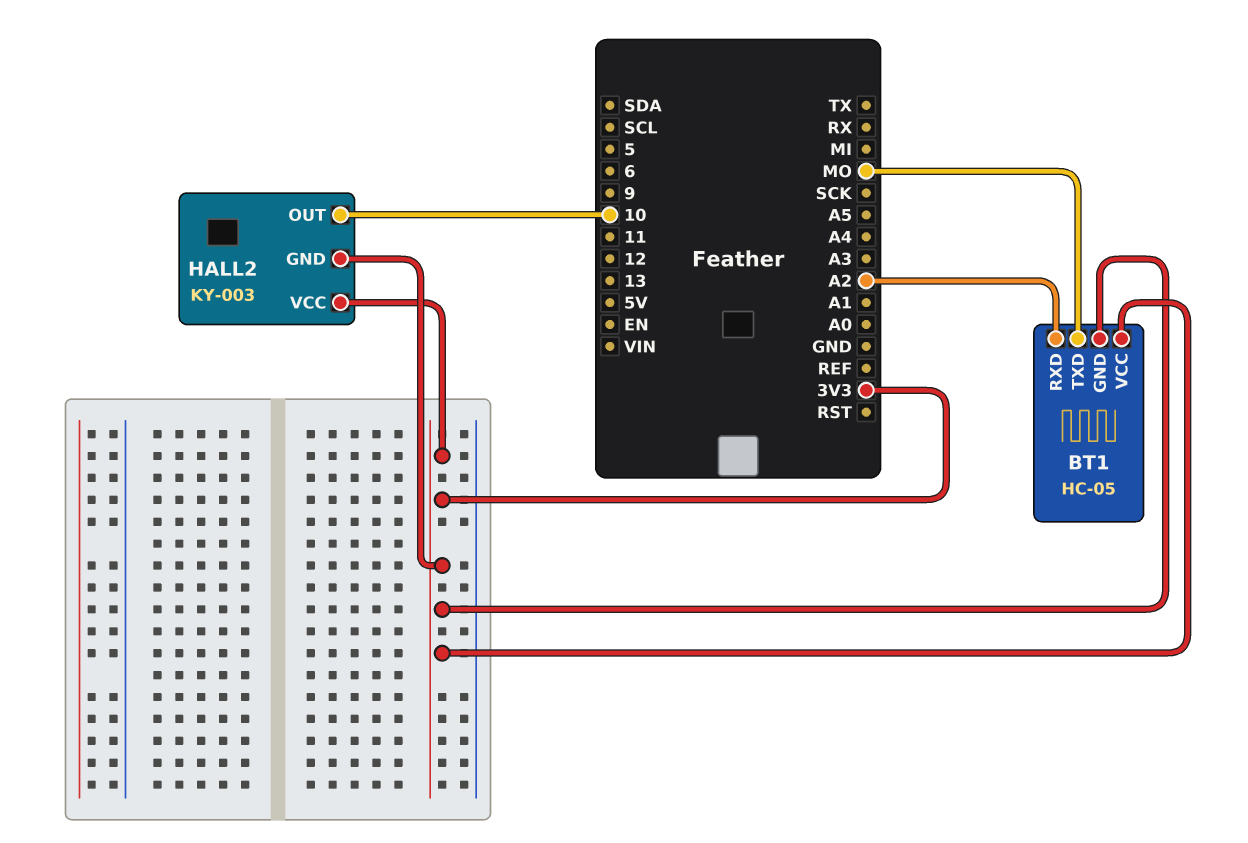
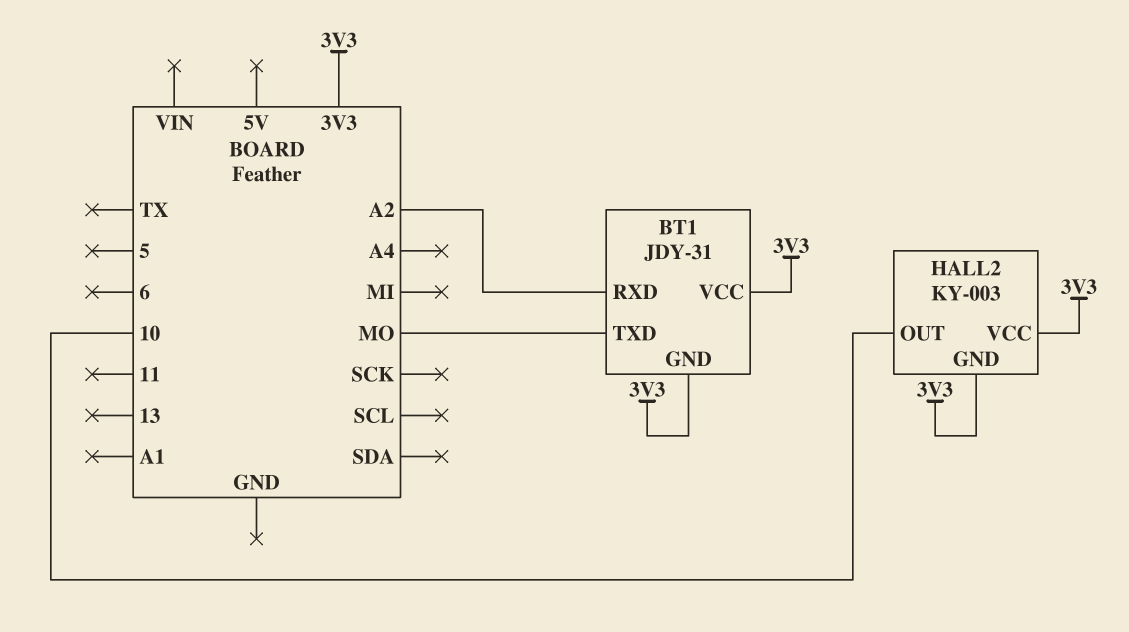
BT1: HC-05 -> JDY-31

